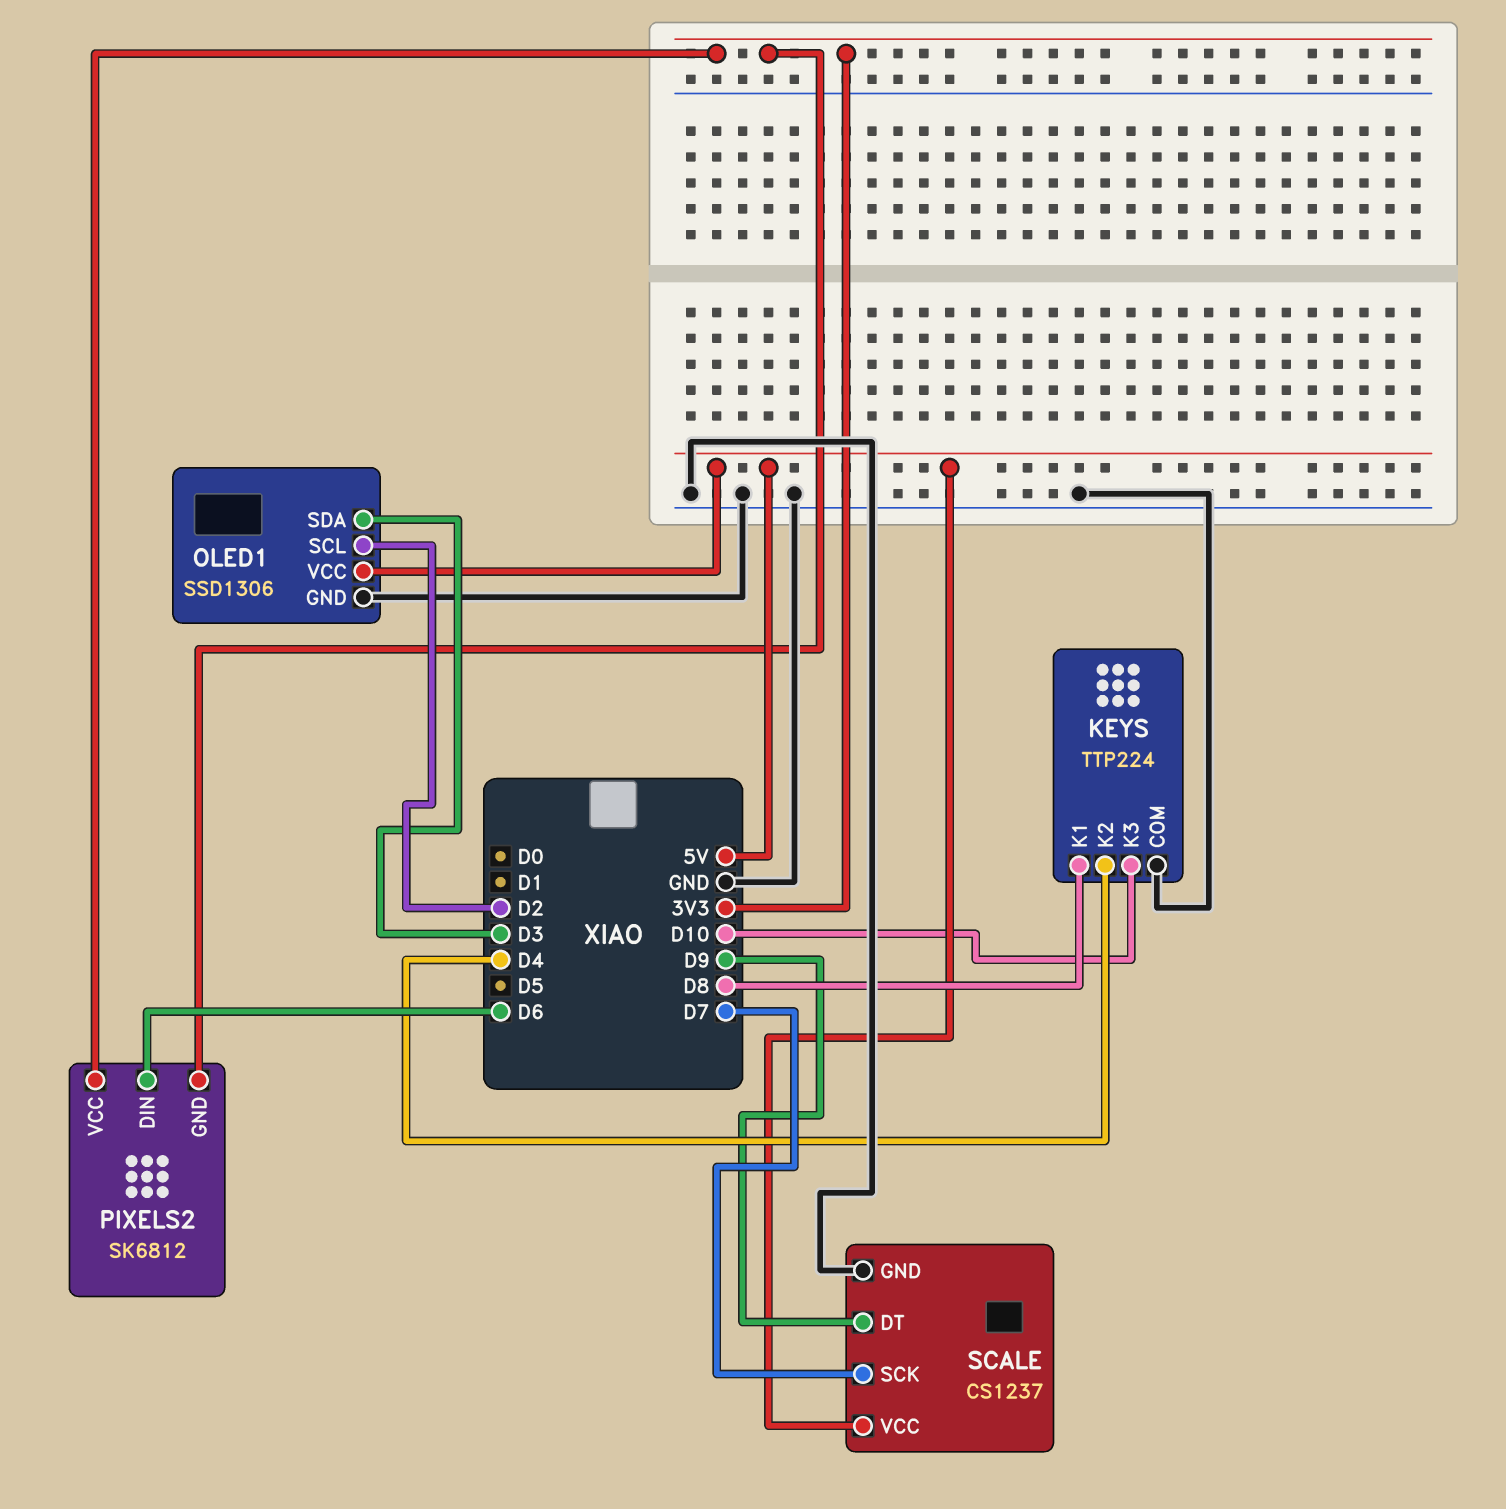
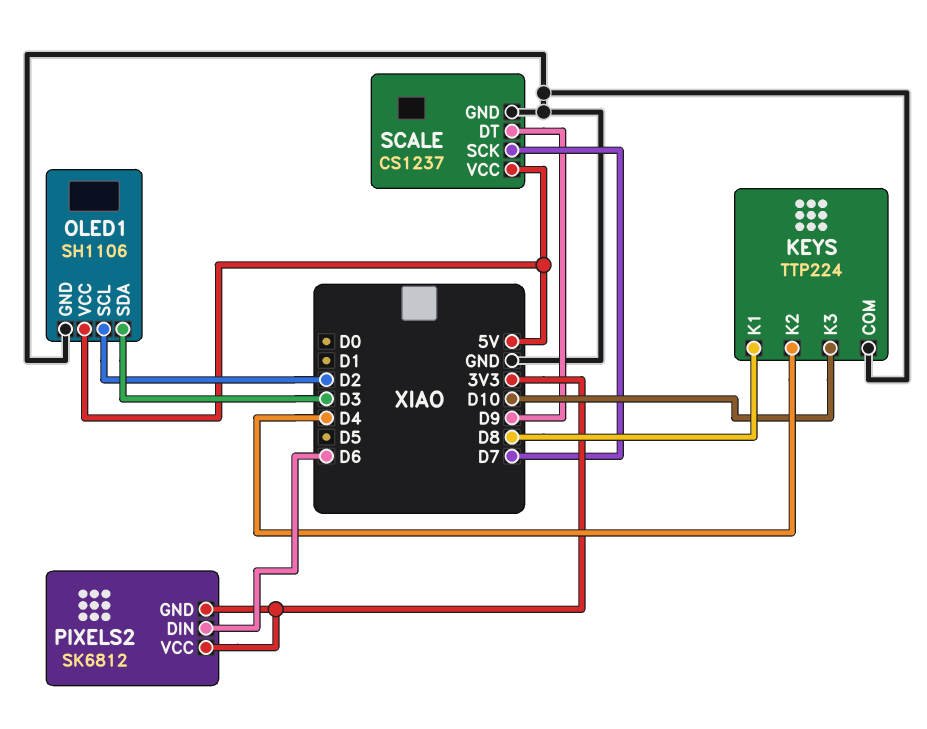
OLED1: SSD1306 -> SH1106

